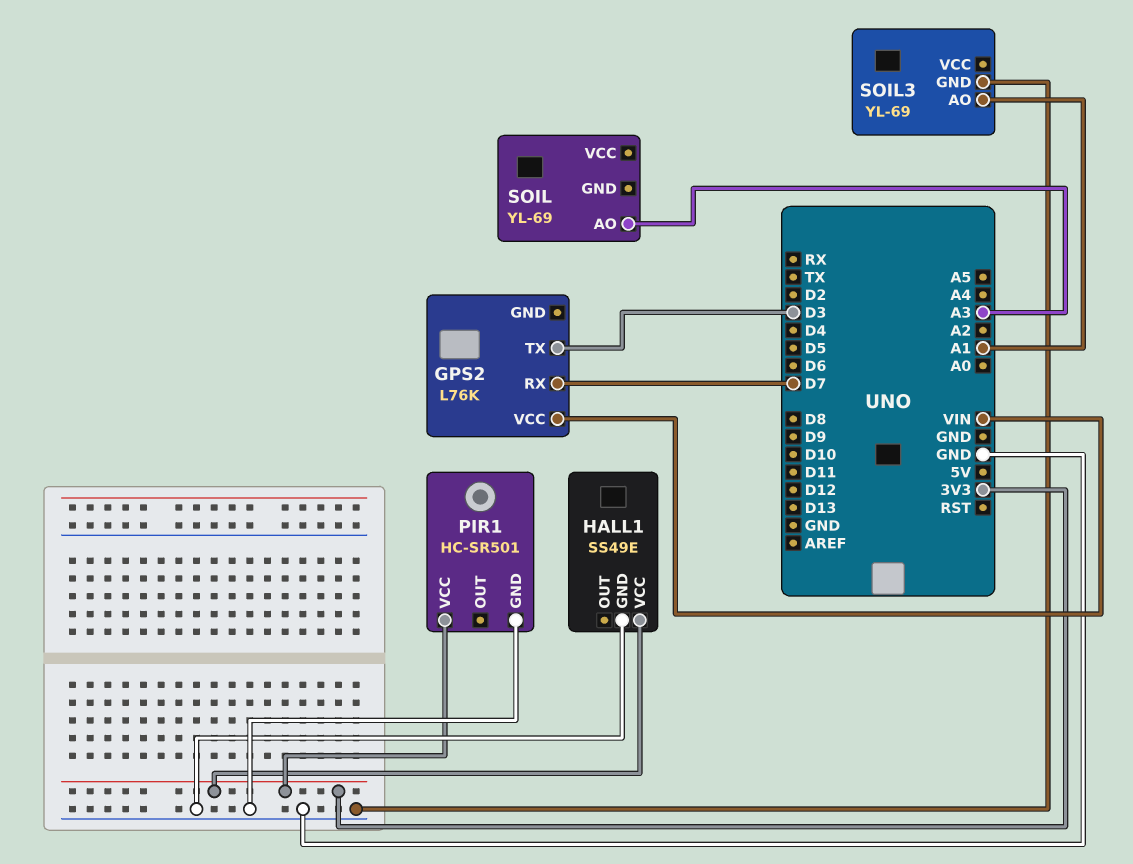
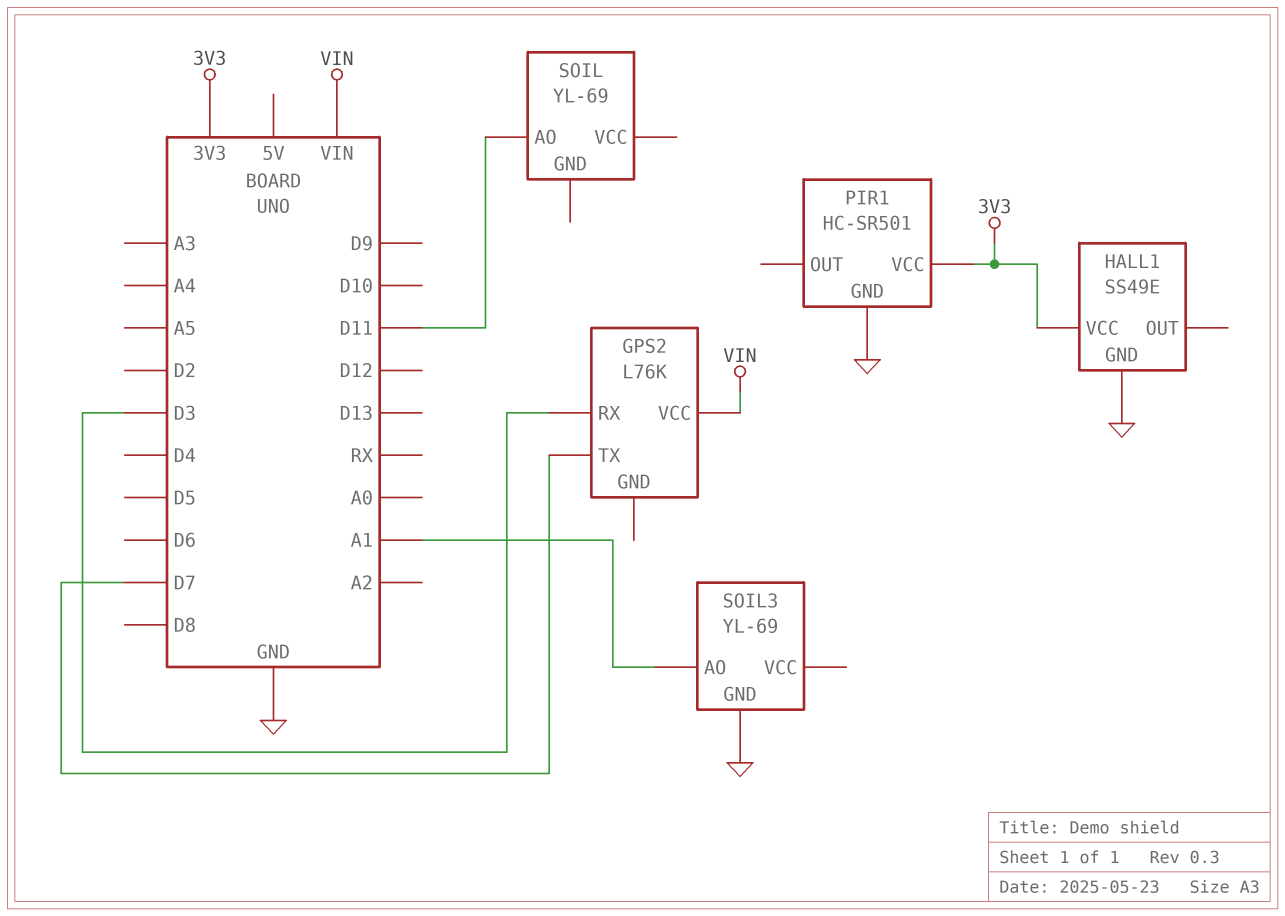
GPS2 pin RX: D7 -> D3
GPS2 pin TX: D3 -> D7
SOIL pin AO: A3 -> D11

